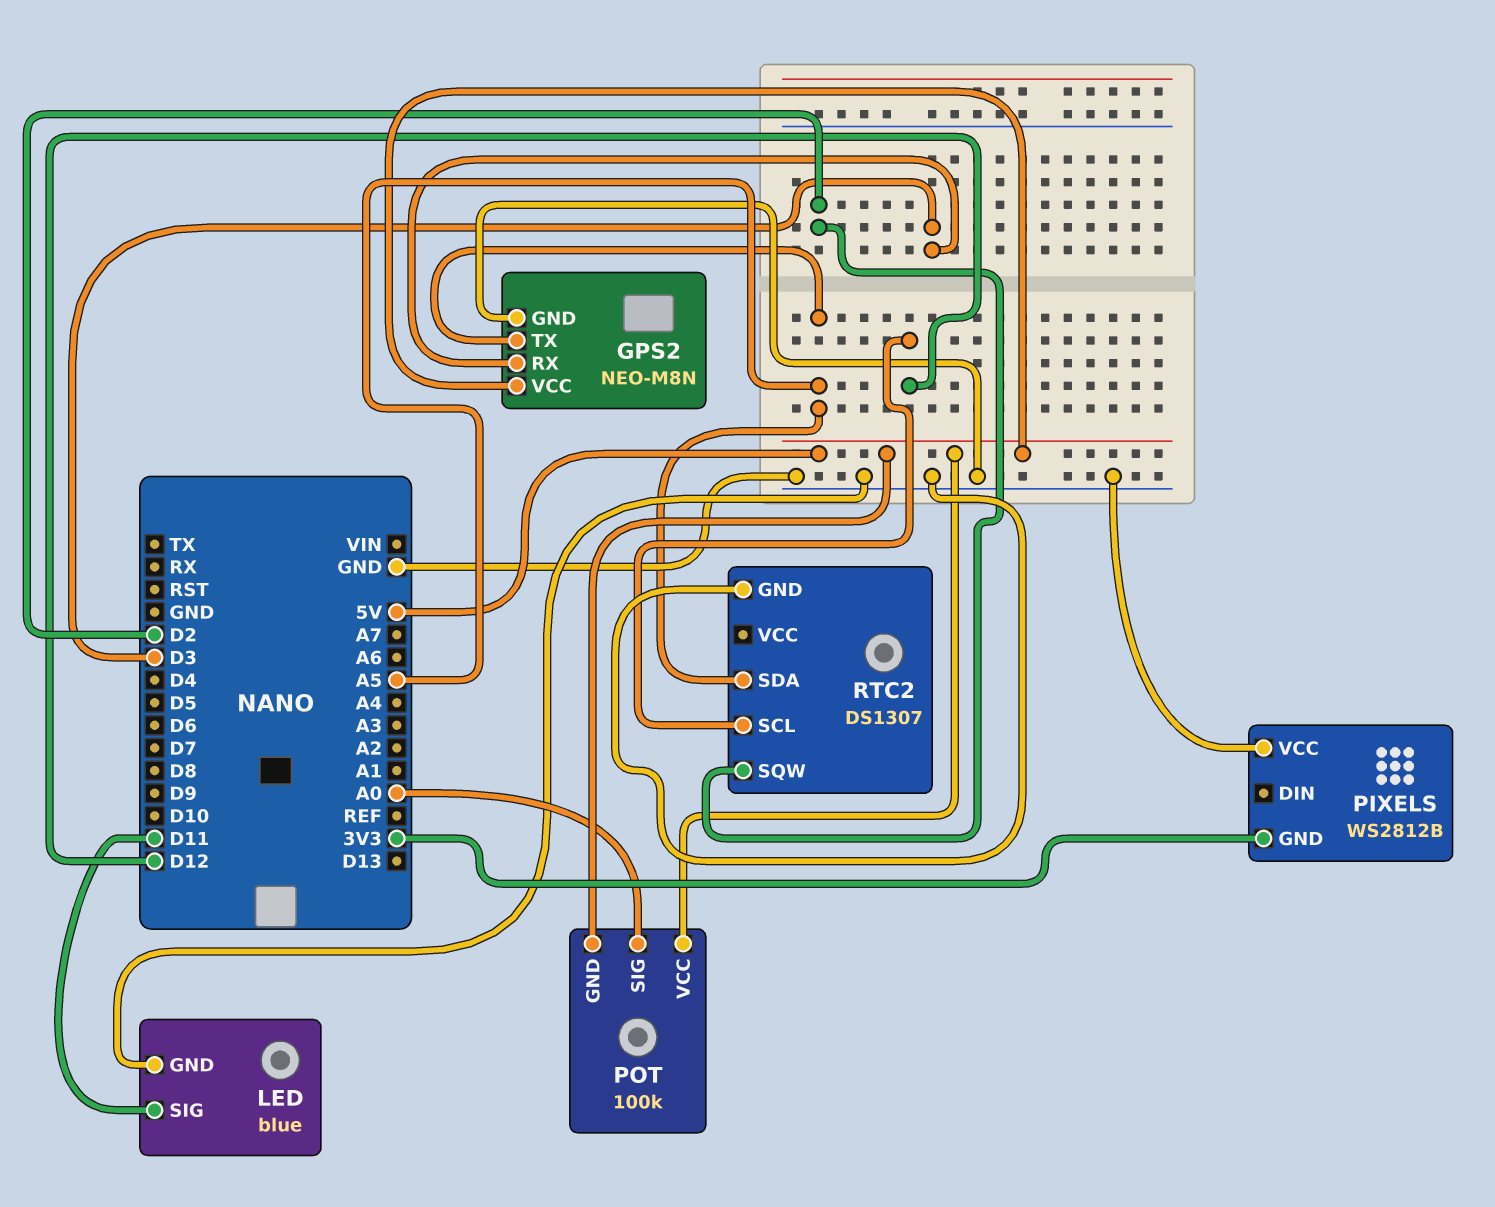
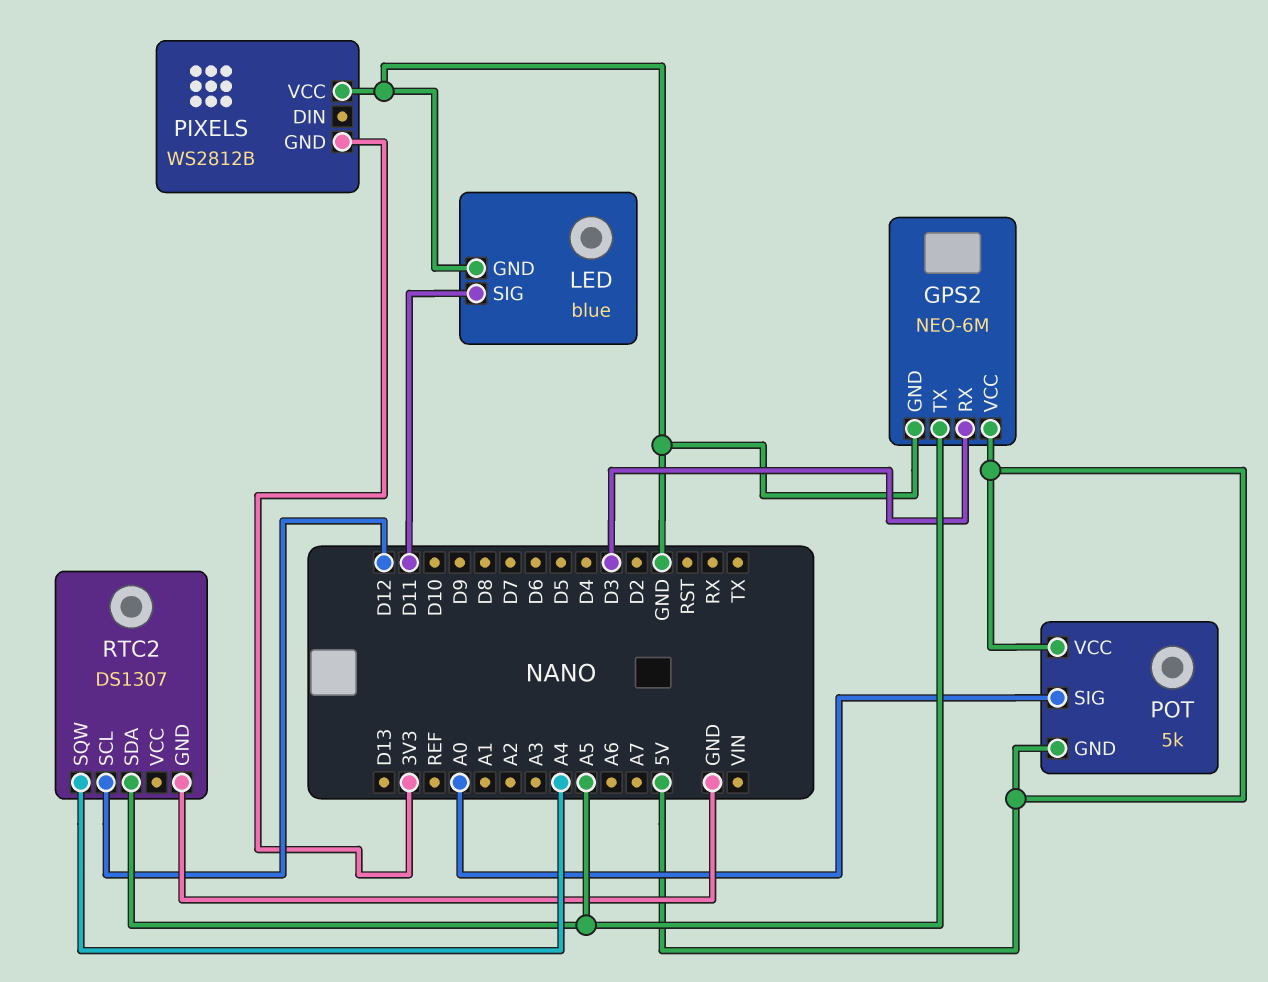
GPS2: NEO-M8N -> NEO-6M
POT: 100k -> 5k
RTC2 pin SQW: D2 -> A4

